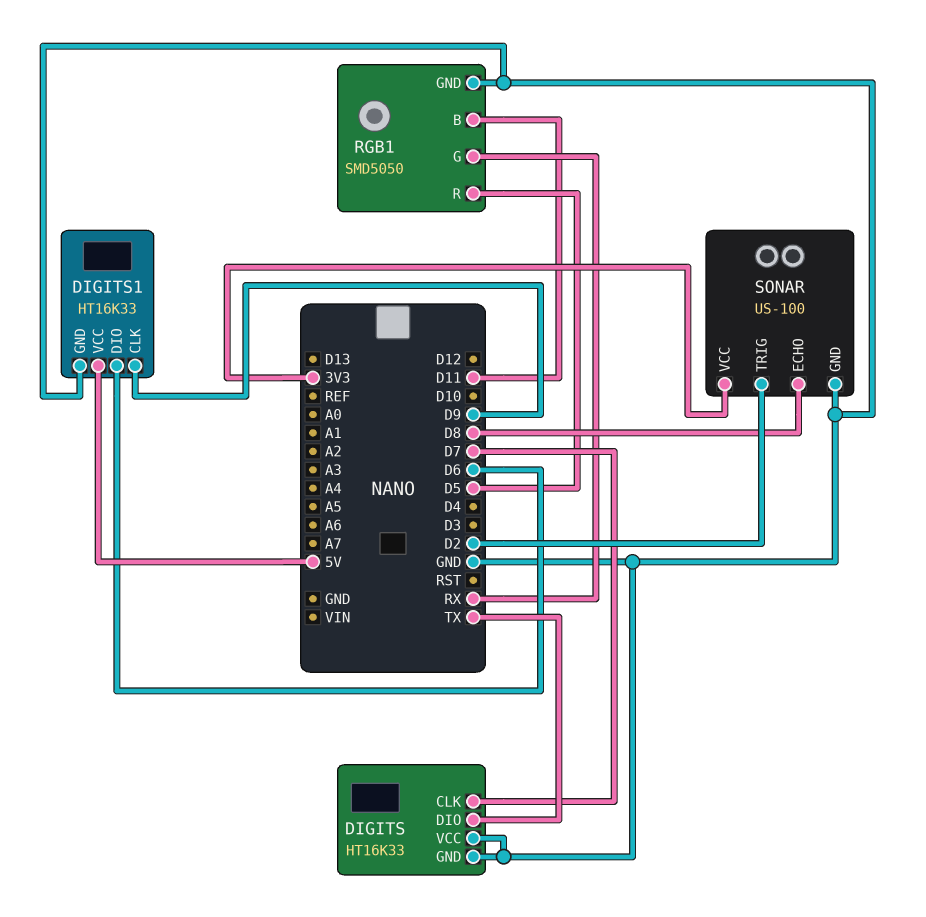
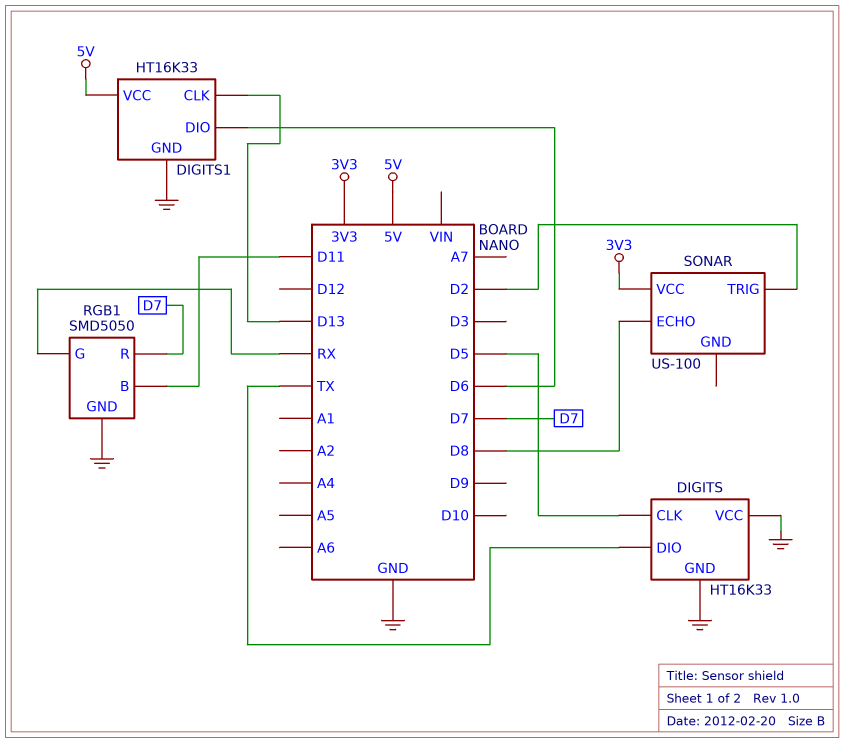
DIGITS pin CLK: D7 -> D5
DIGITS1 pin CLK: D9 -> D13
RGB1 pin R: D5 -> D7
SONAR pin GND: GND -> none

